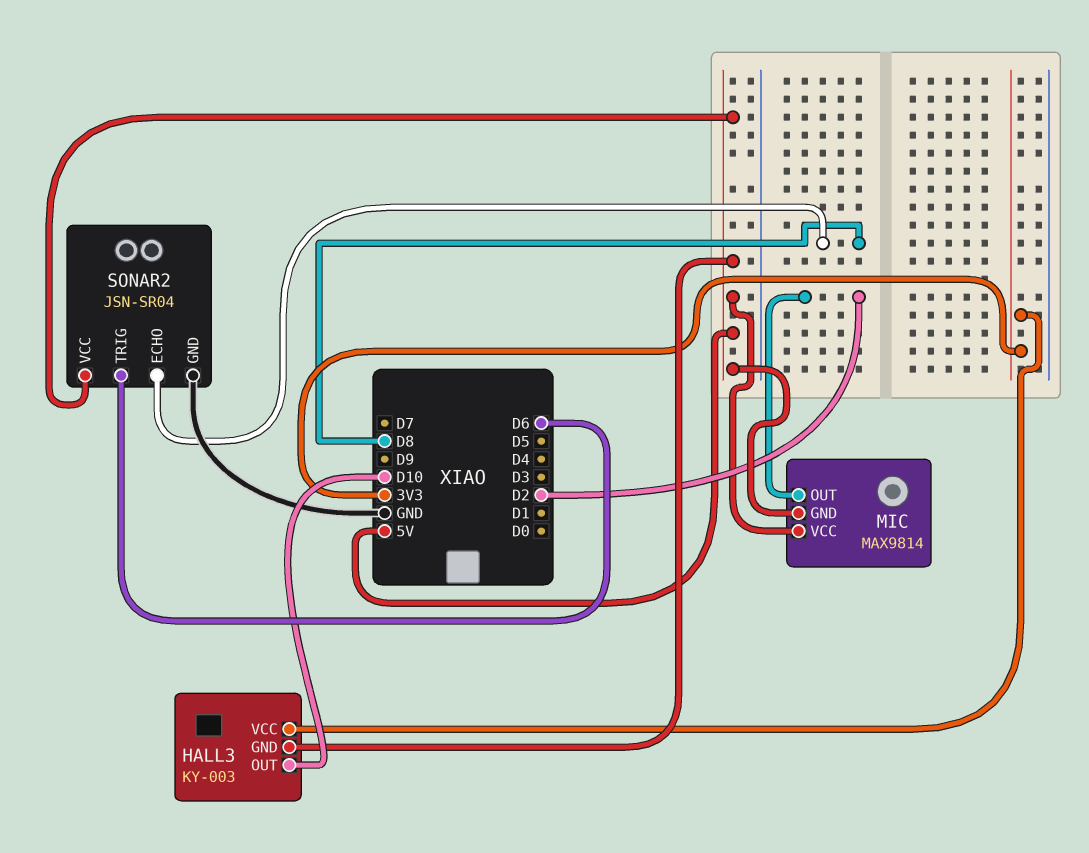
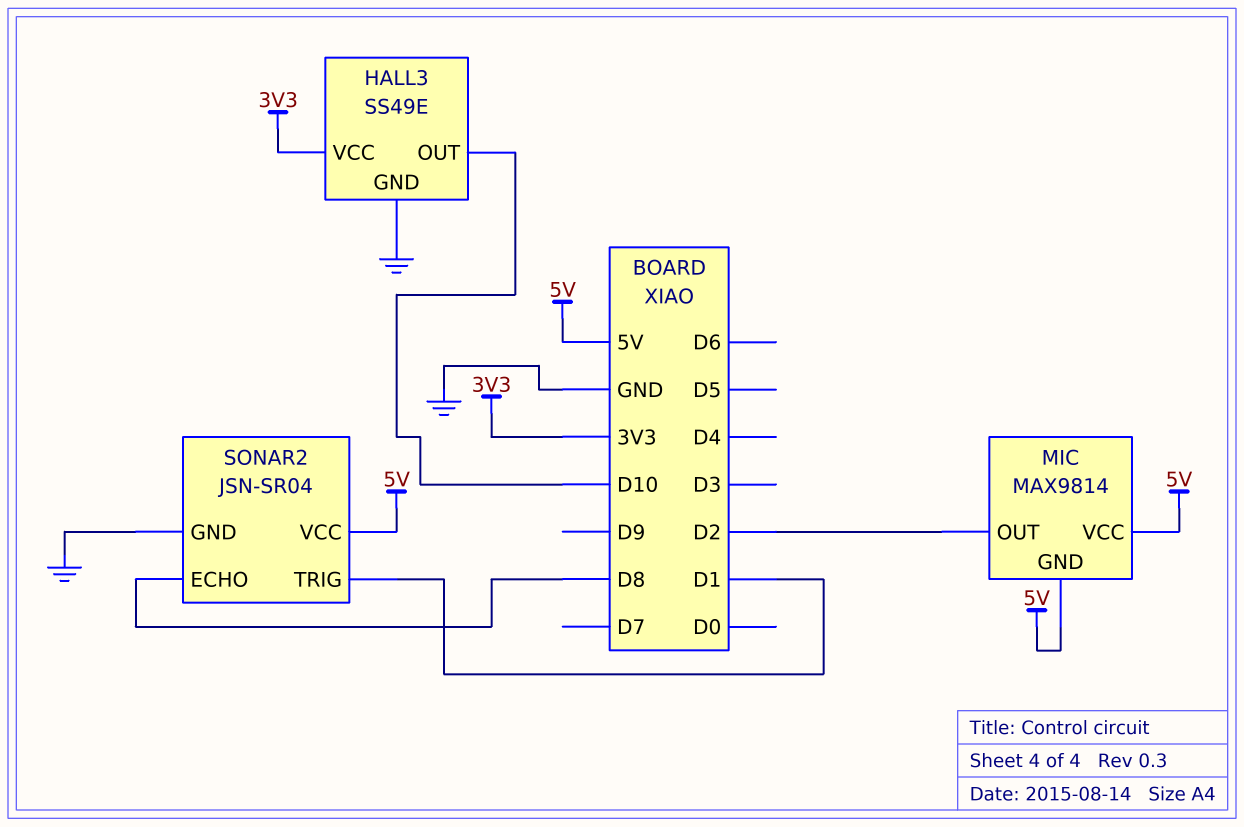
HALL3: KY-003 -> SS49E
HALL3 pin GND: 5V -> GND
SONAR2 pin TRIG: D6 -> D1

